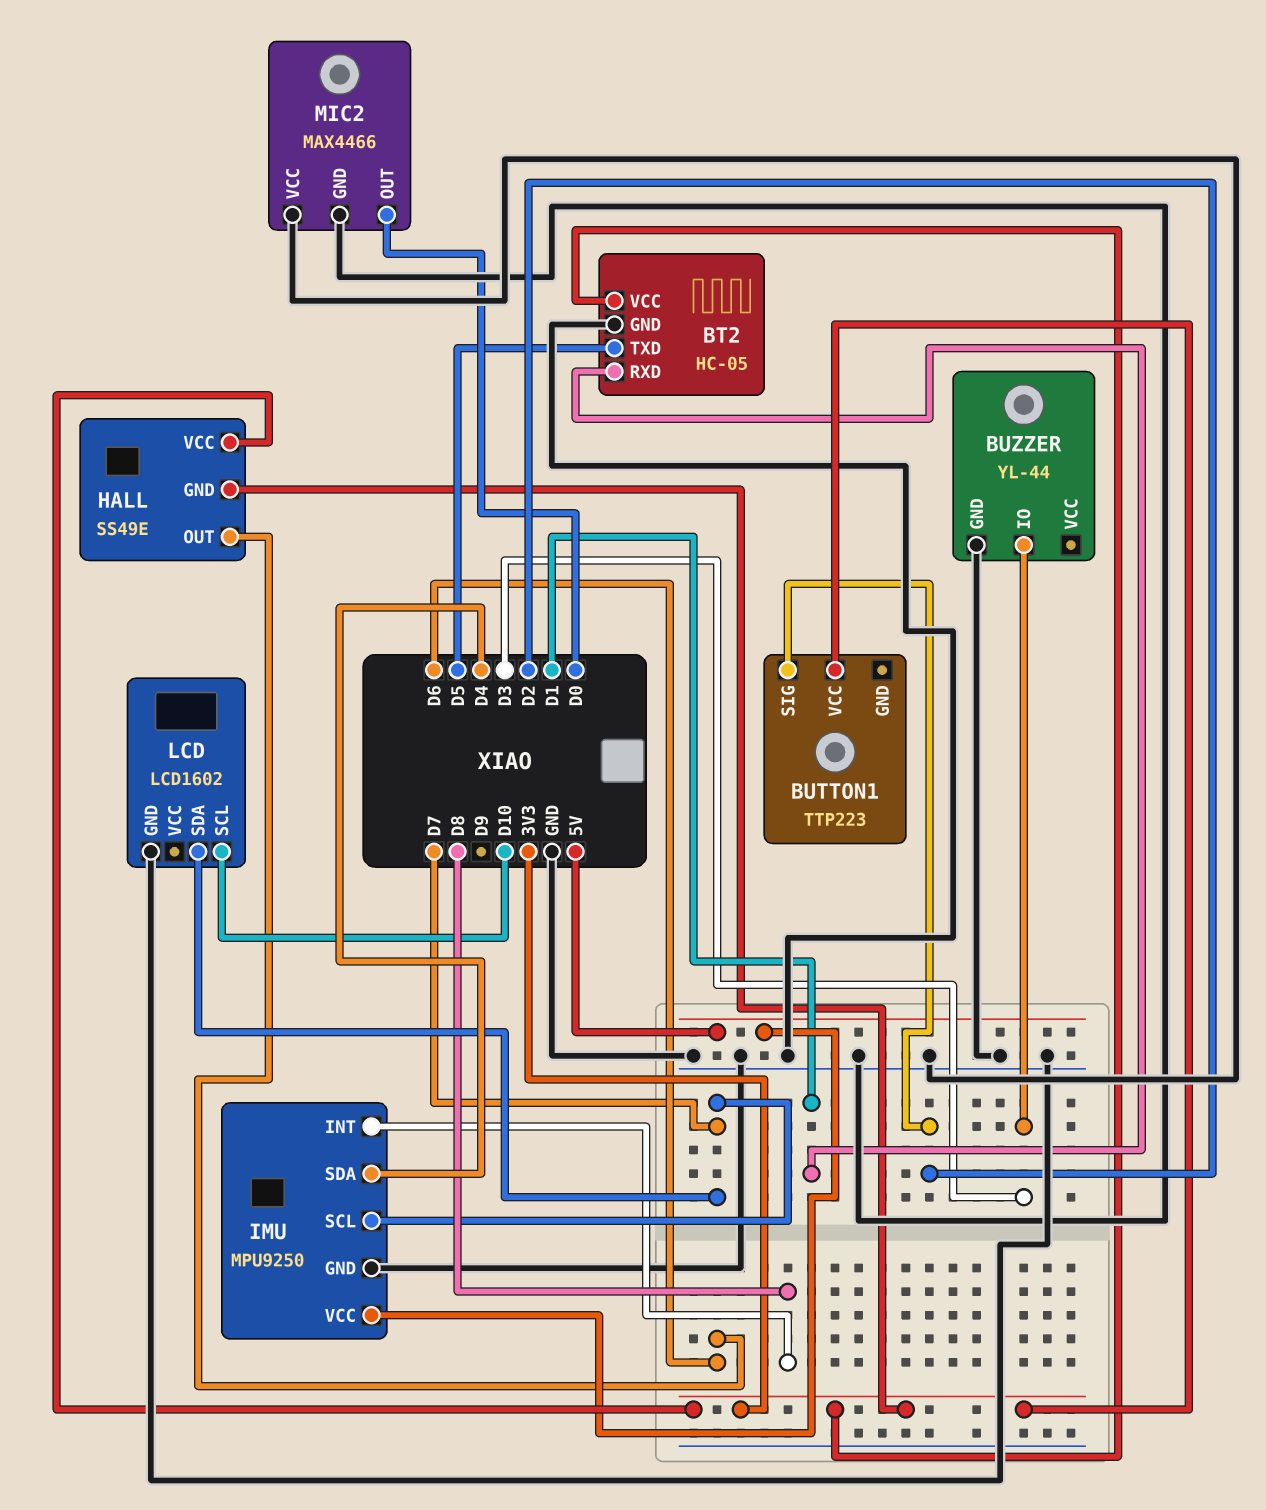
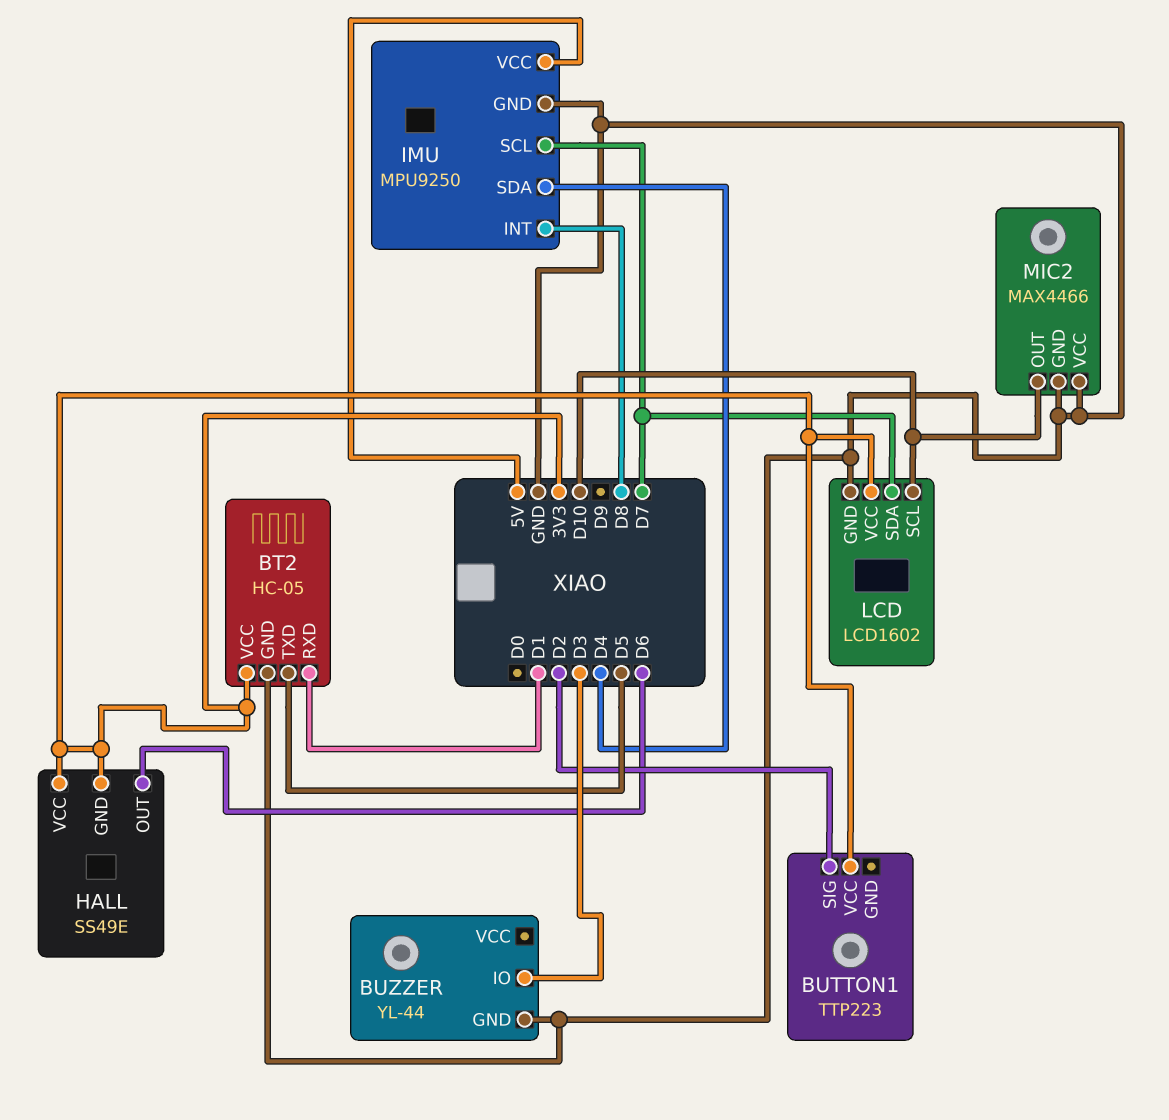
LCD pin VCC: none -> 3V3
MIC2 pin OUT: D0 -> D10

